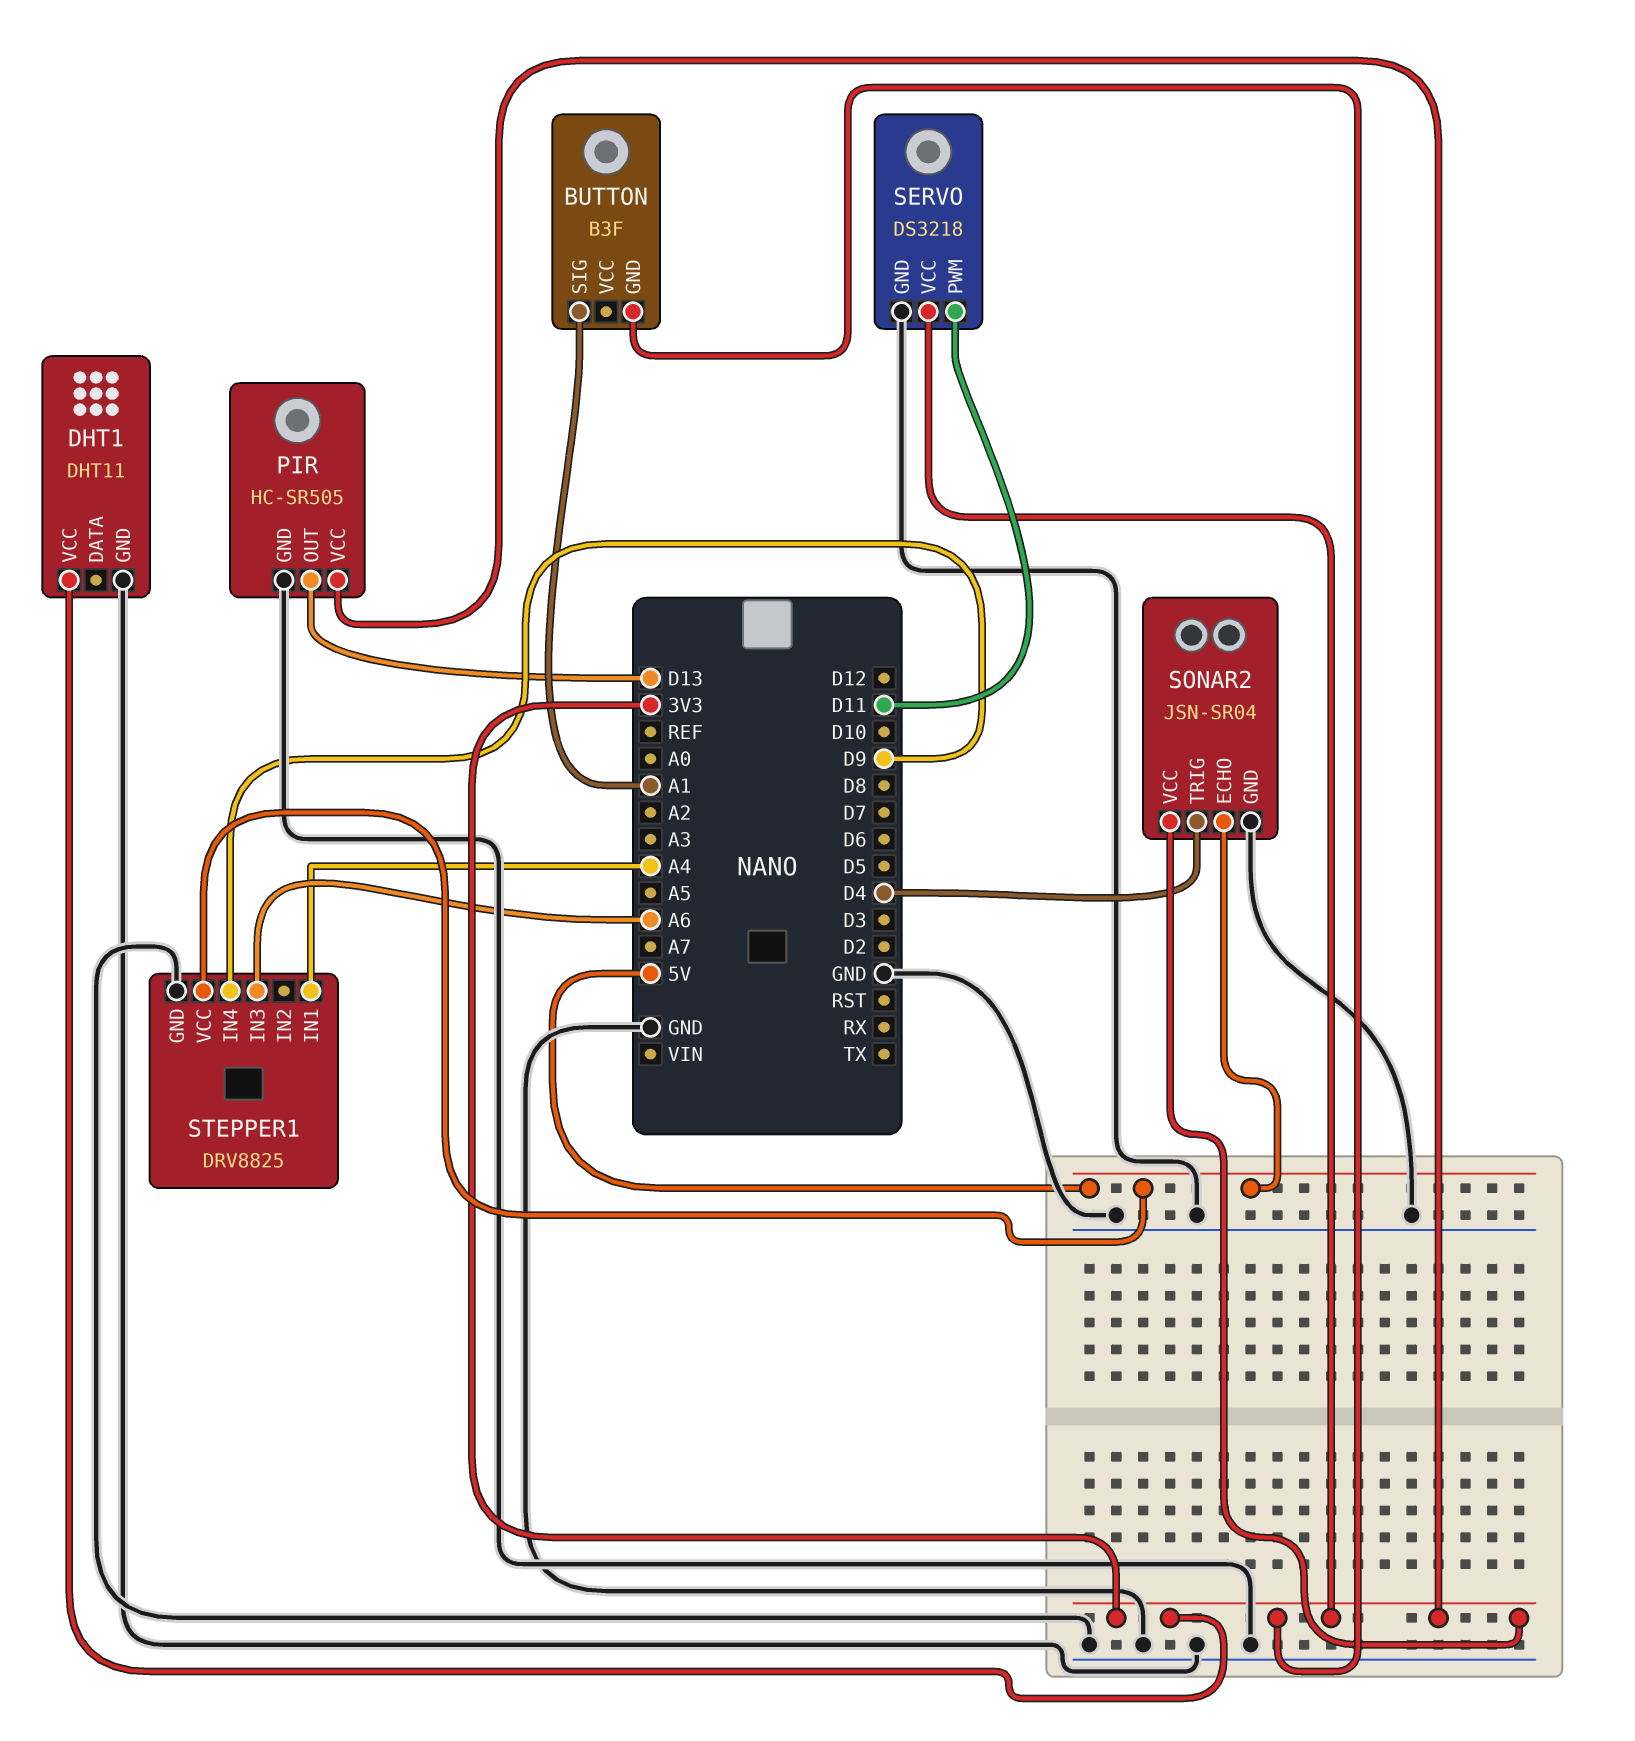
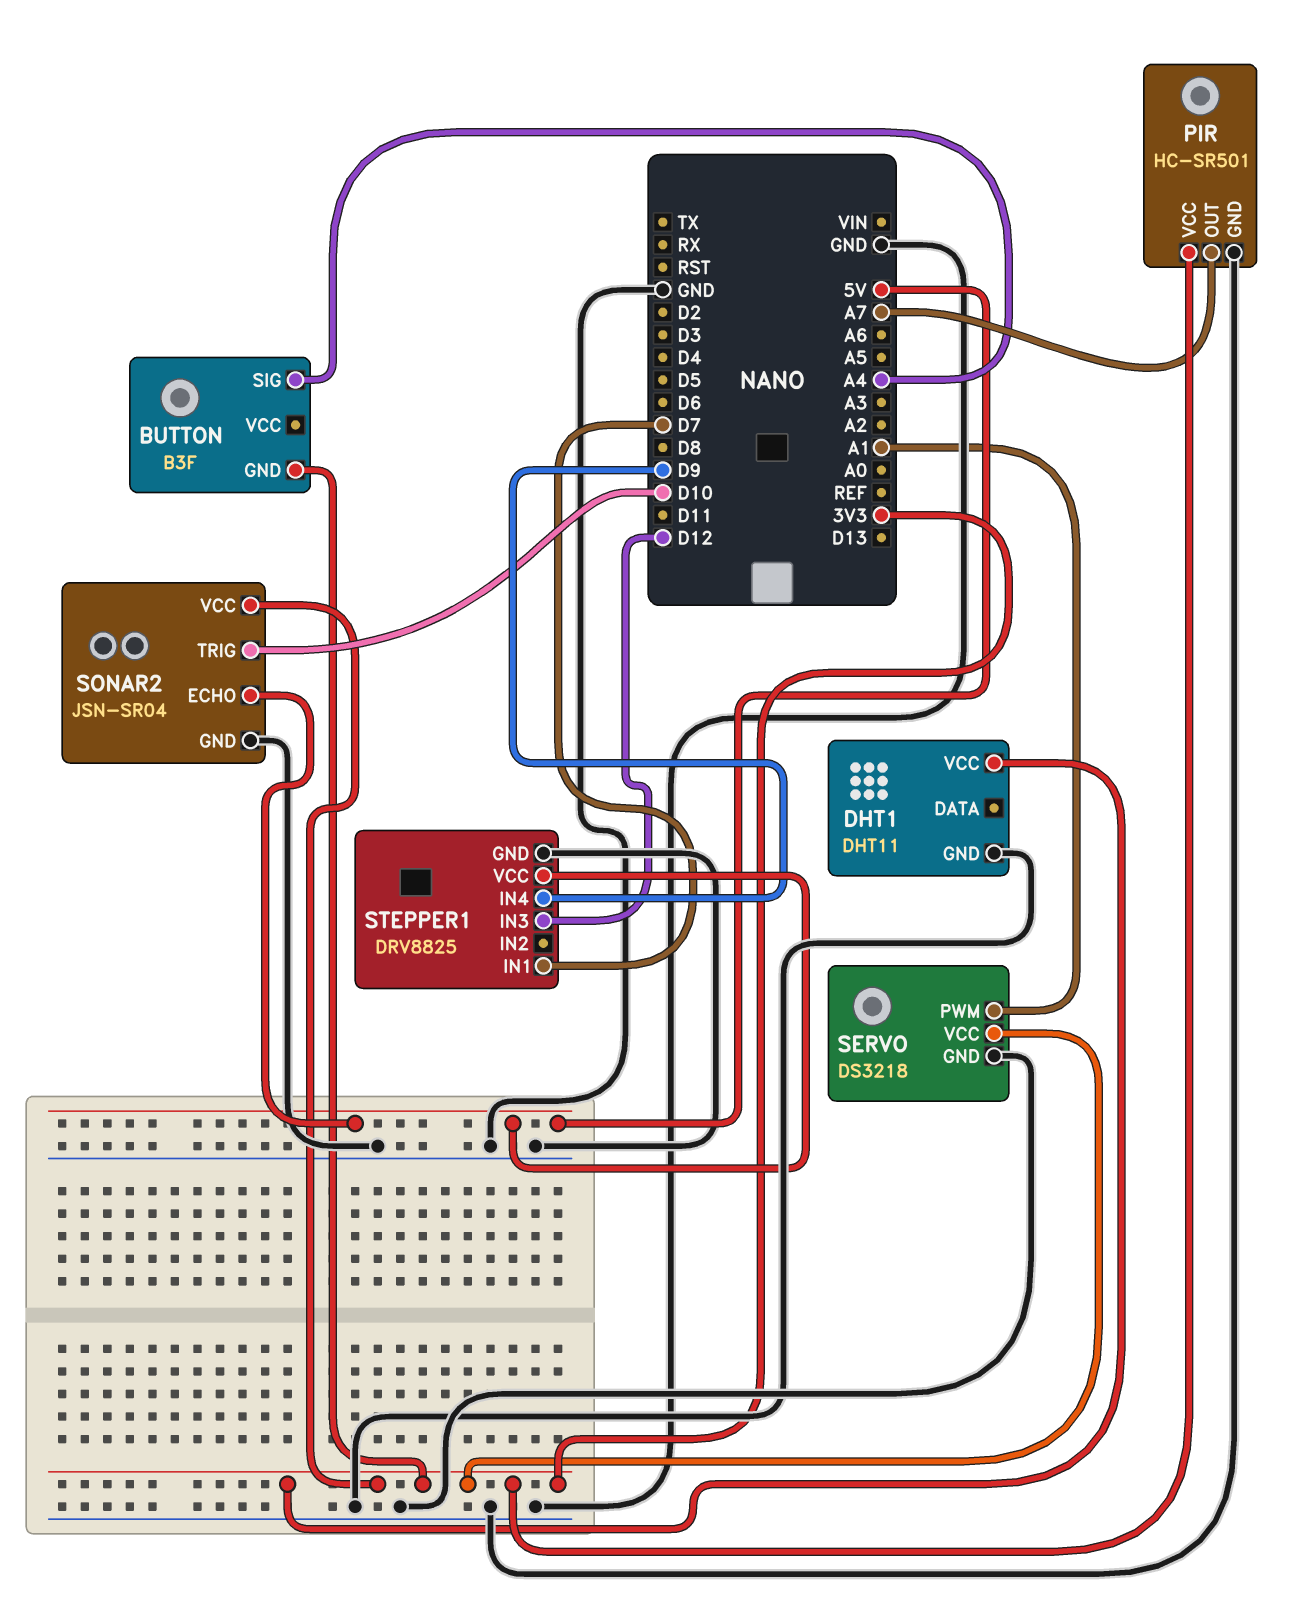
BUTTON pin SIG: A1 -> A4
PIR: HC-SR505 -> HC-SR501
PIR pin OUT: D13 -> A7
SERVO pin PWM: D11 -> A1
SONAR2 pin TRIG: D4 -> D10
STEPPER1 pin IN1: A4 -> D7
STEPPER1 pin IN3: A6 -> D12

